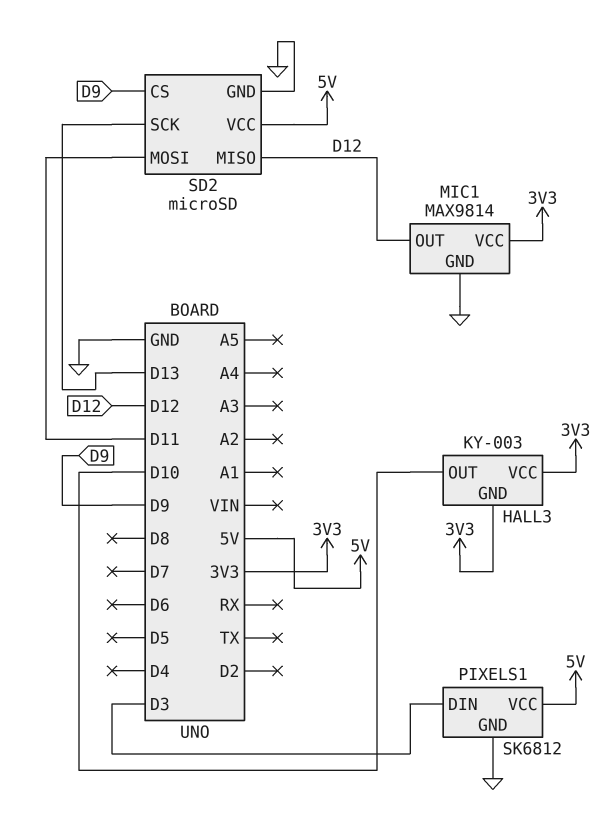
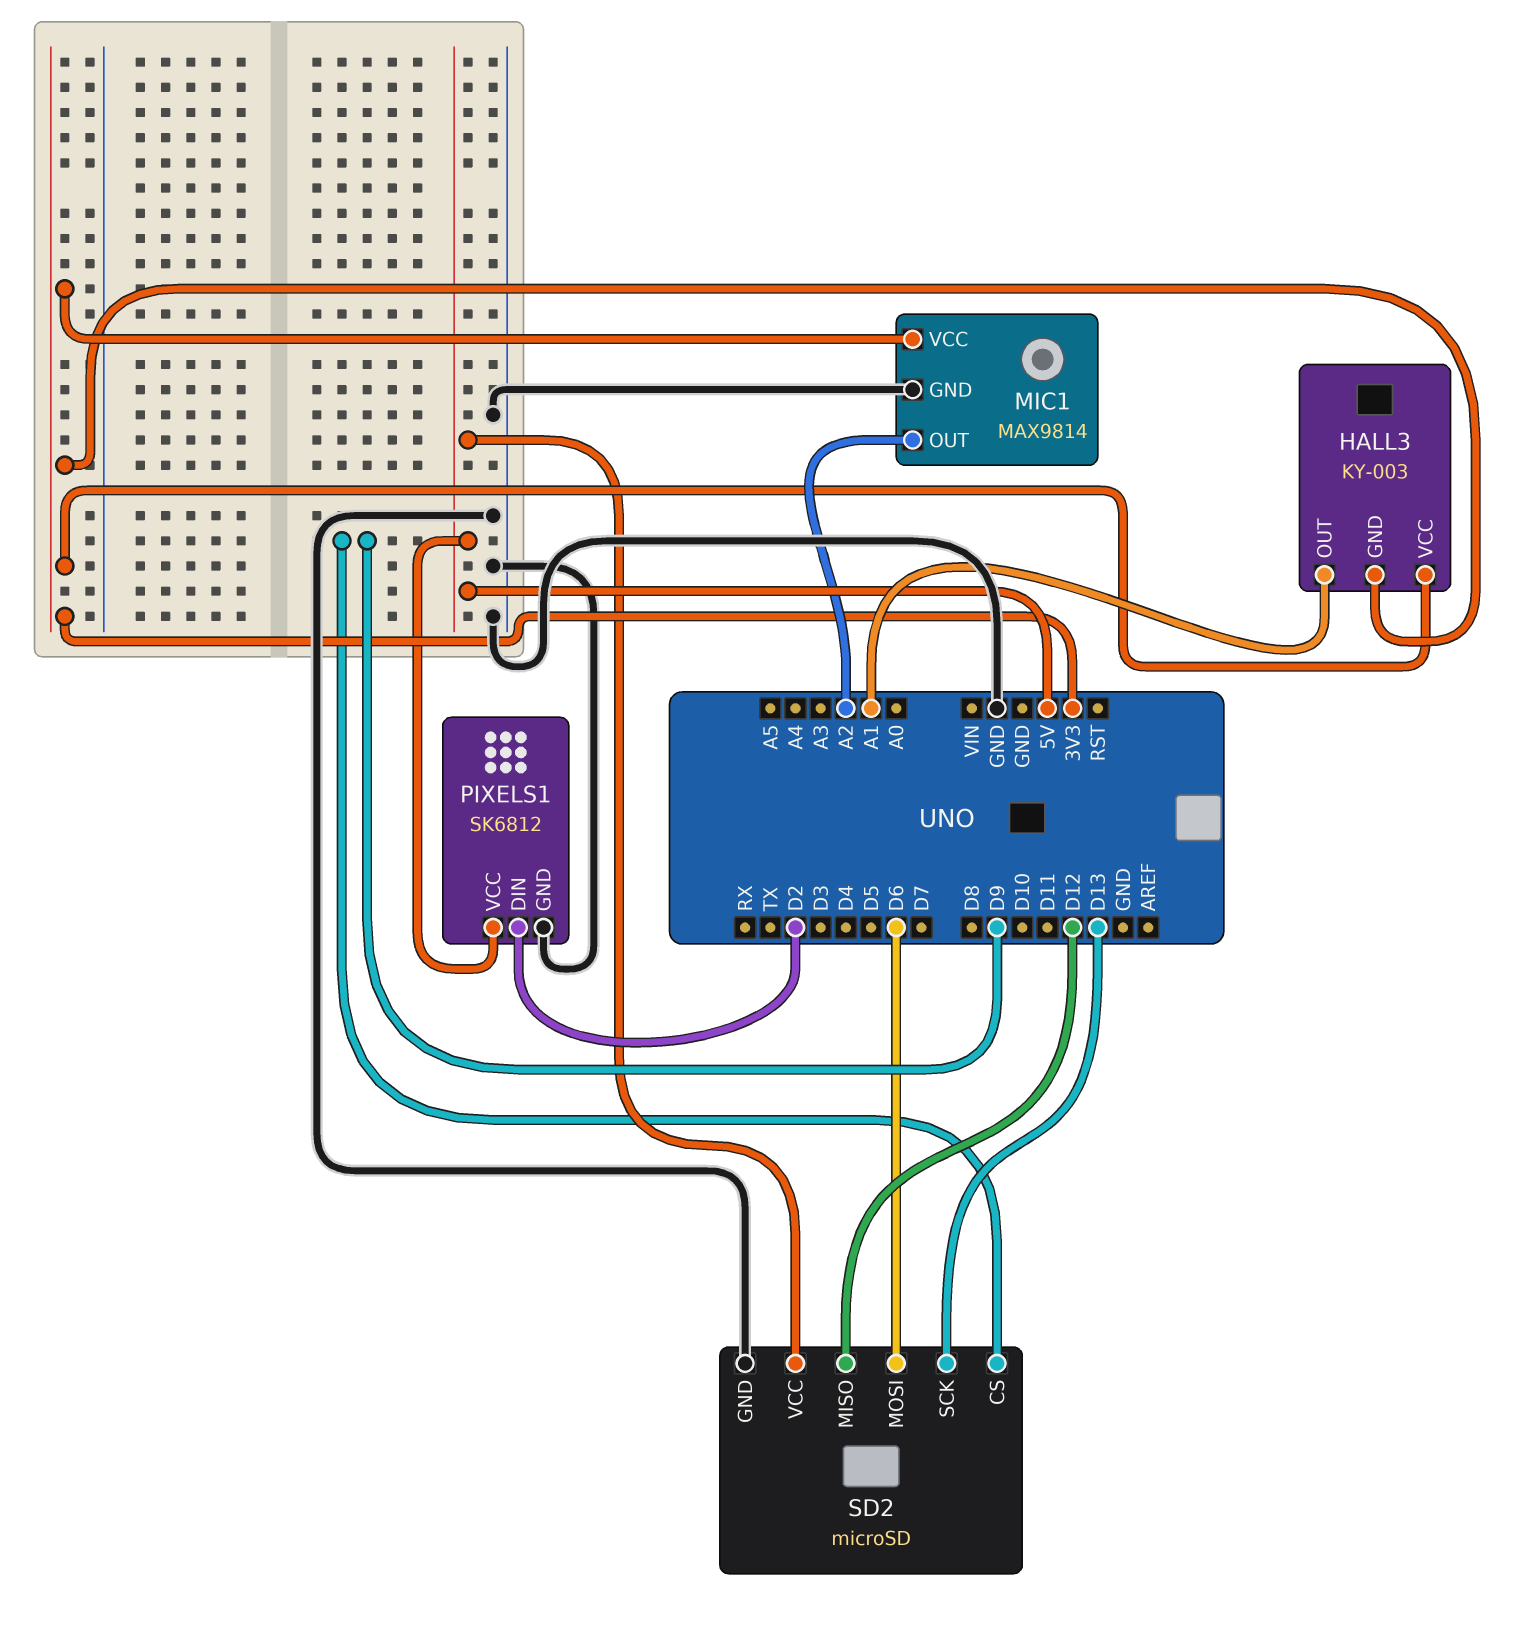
HALL3 pin OUT: D10 -> A1
MIC1 pin OUT: D12 -> A2
PIXELS1 pin DIN: D3 -> D2
SD2 pin MOSI: D11 -> D6

